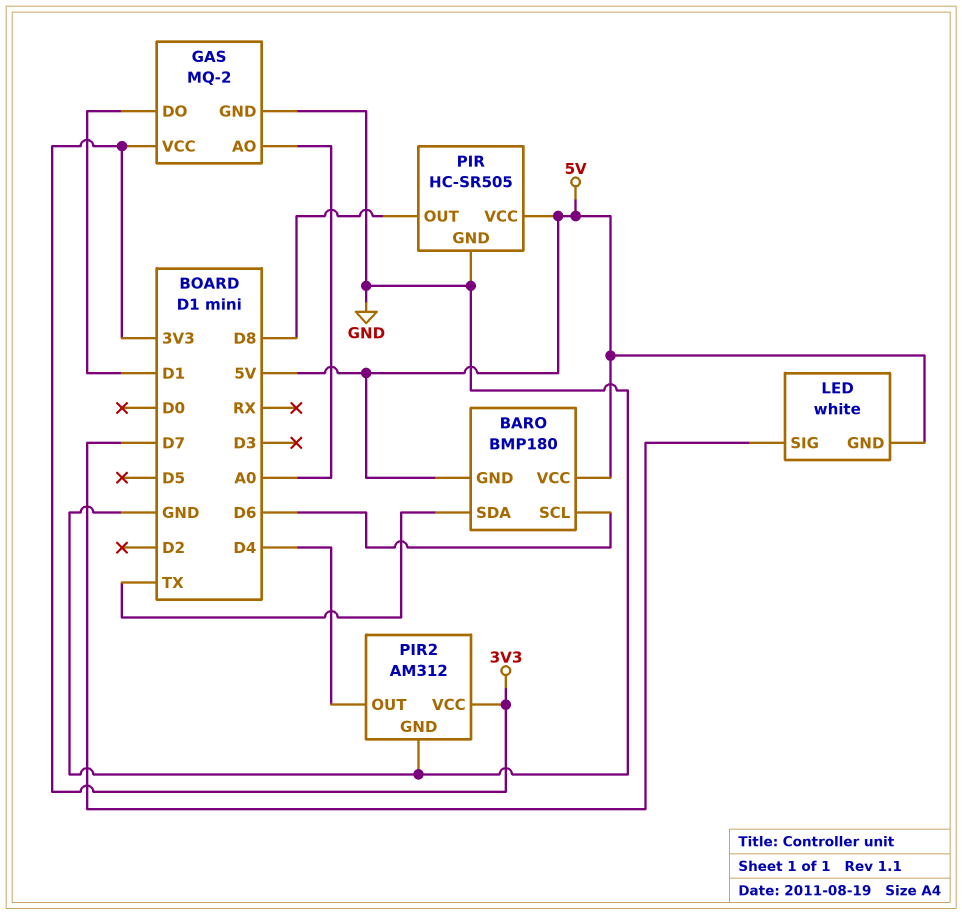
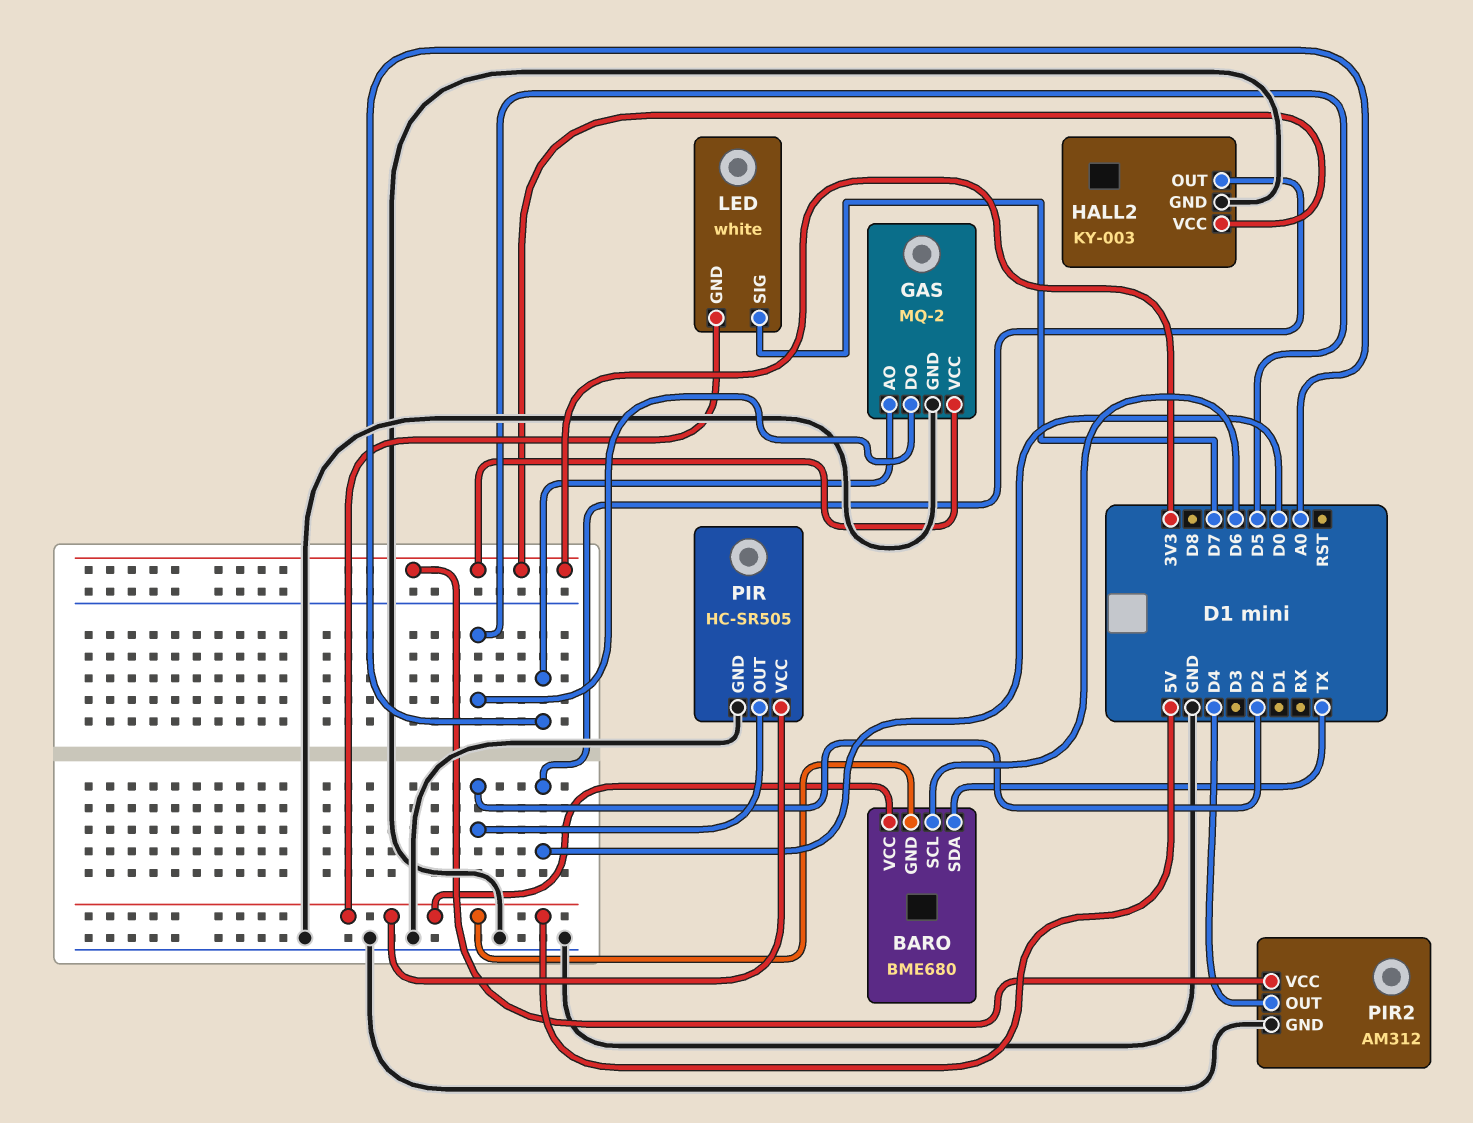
BARO: BMP180 -> BME680
GAS pin DO: D1 -> D5
HALL2: none -> KY-003
HALL2 pin GND: none -> GND
HALL2 pin OUT: none -> D0
HALL2 pin VCC: none -> 3V3
PIR pin OUT: D8 -> D2

